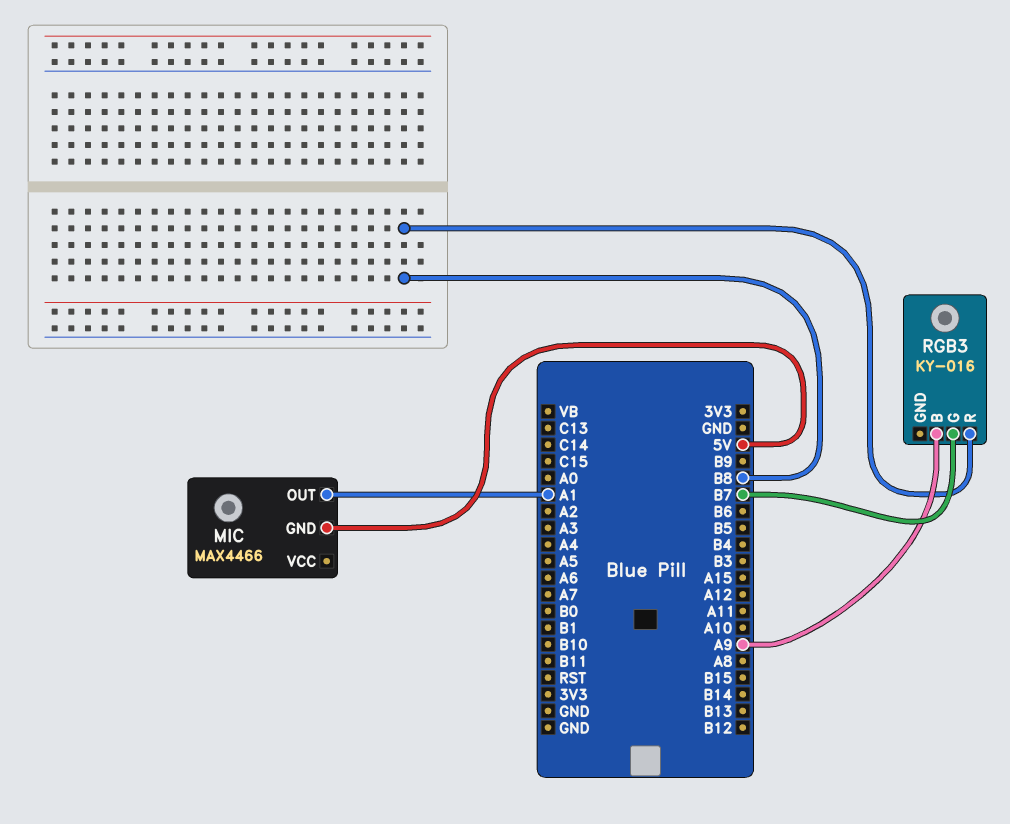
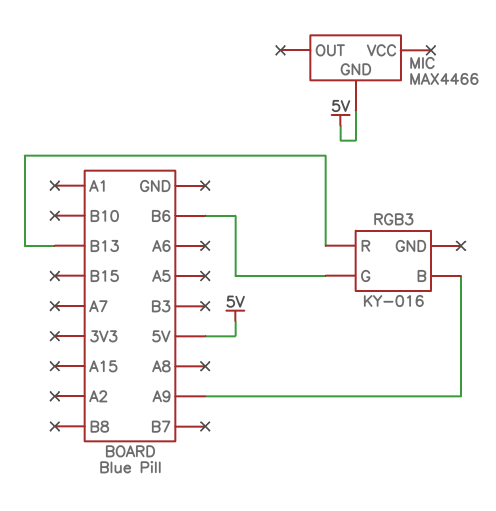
MIC pin OUT: A1 -> none
RGB3 pin G: B7 -> B6
RGB3 pin R: B8 -> B13

